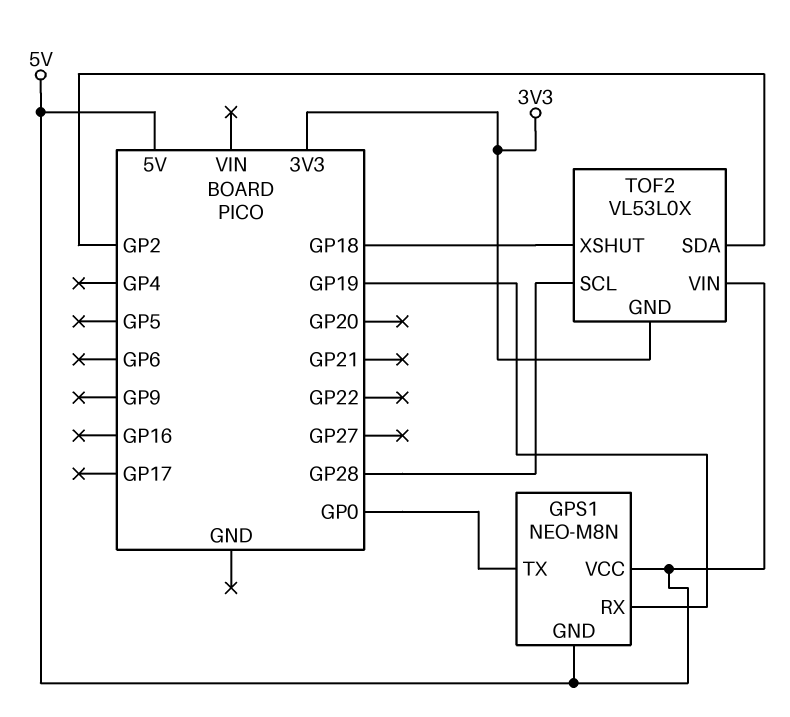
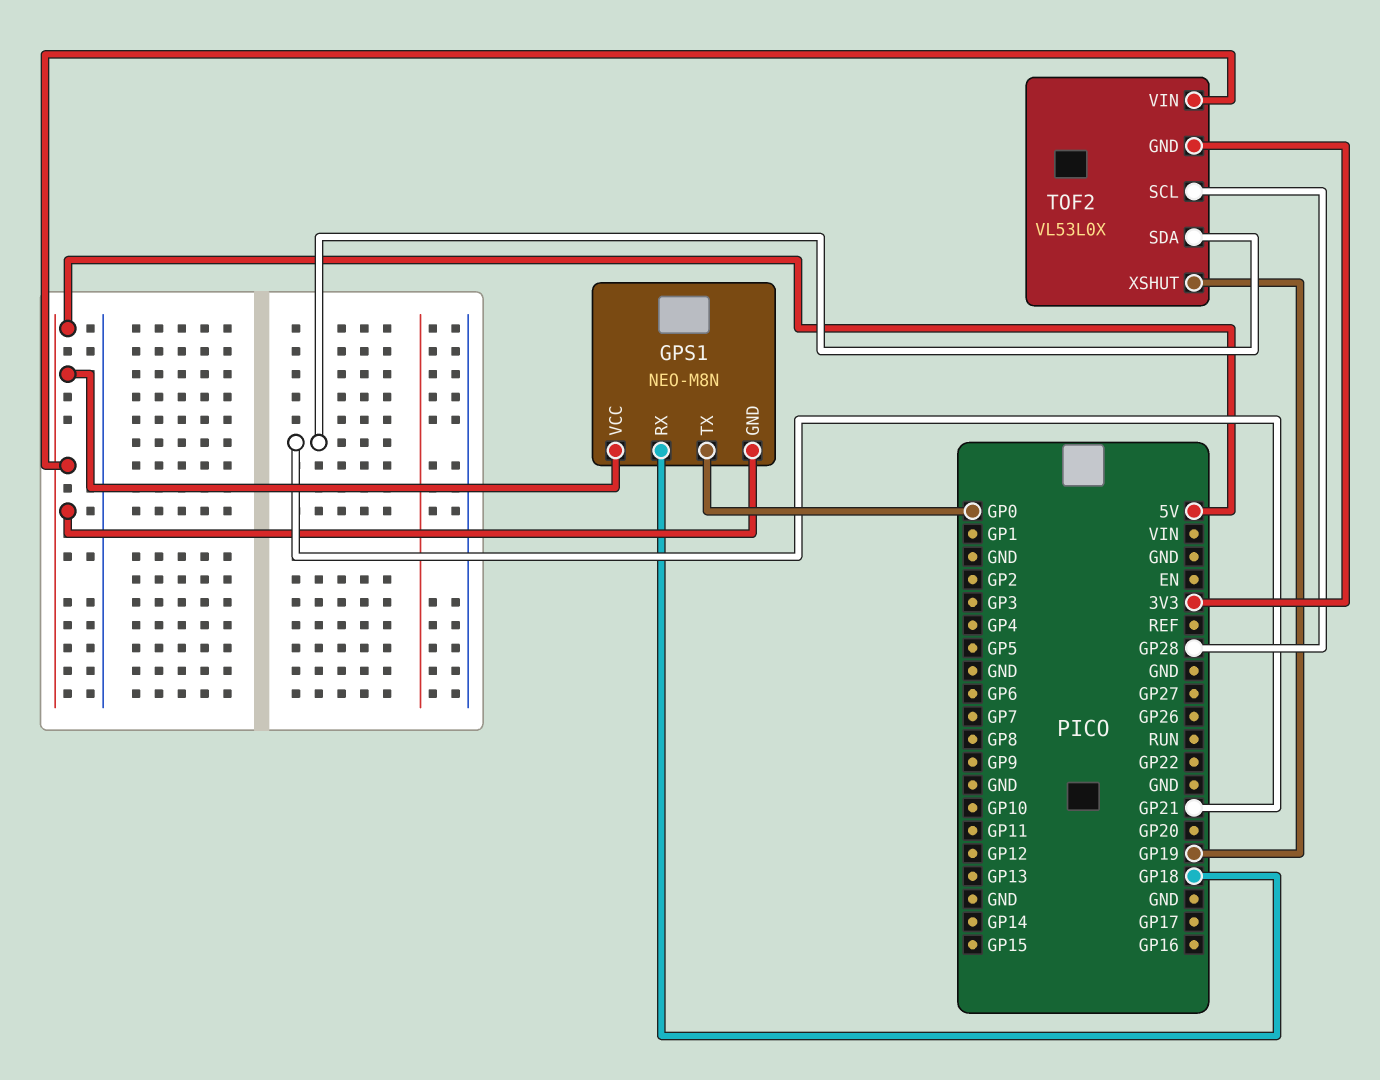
GPS1 pin RX: GP19 -> GP18
TOF2 pin SDA: GP2 -> GP21
TOF2 pin XSHUT: GP18 -> GP19

